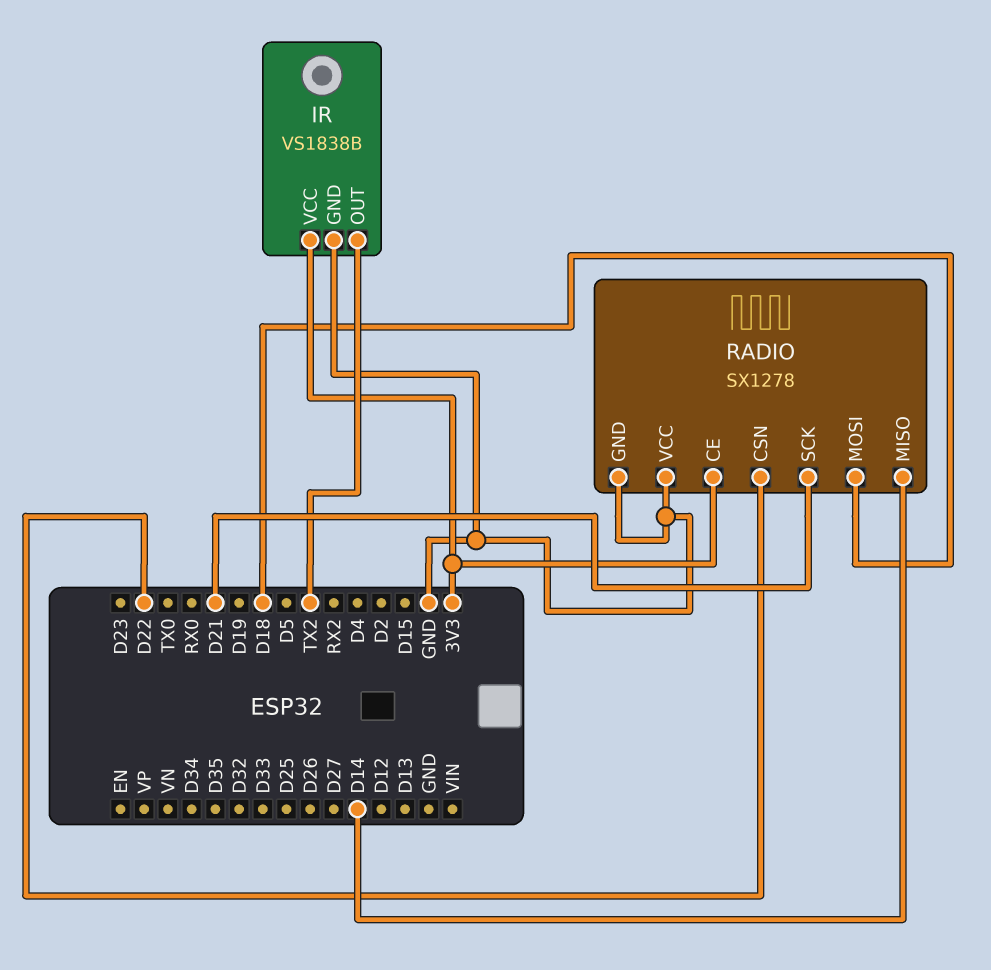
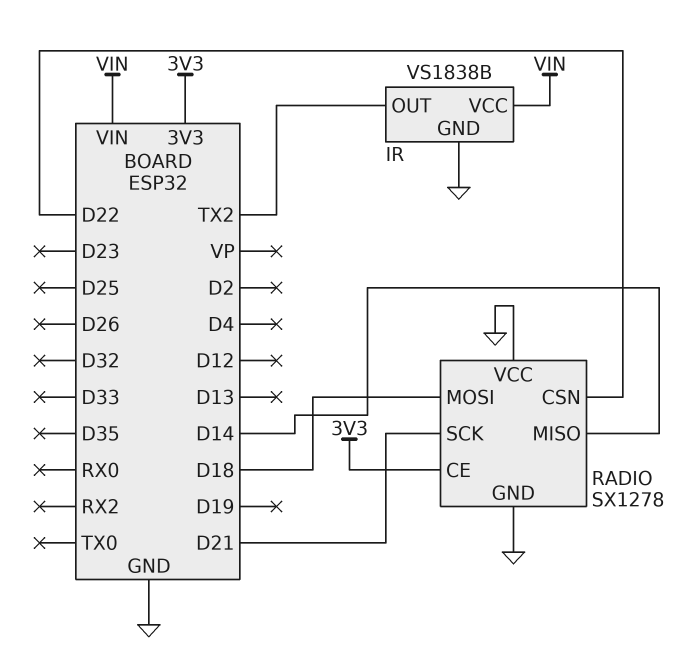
IR pin VCC: 3V3 -> VIN

